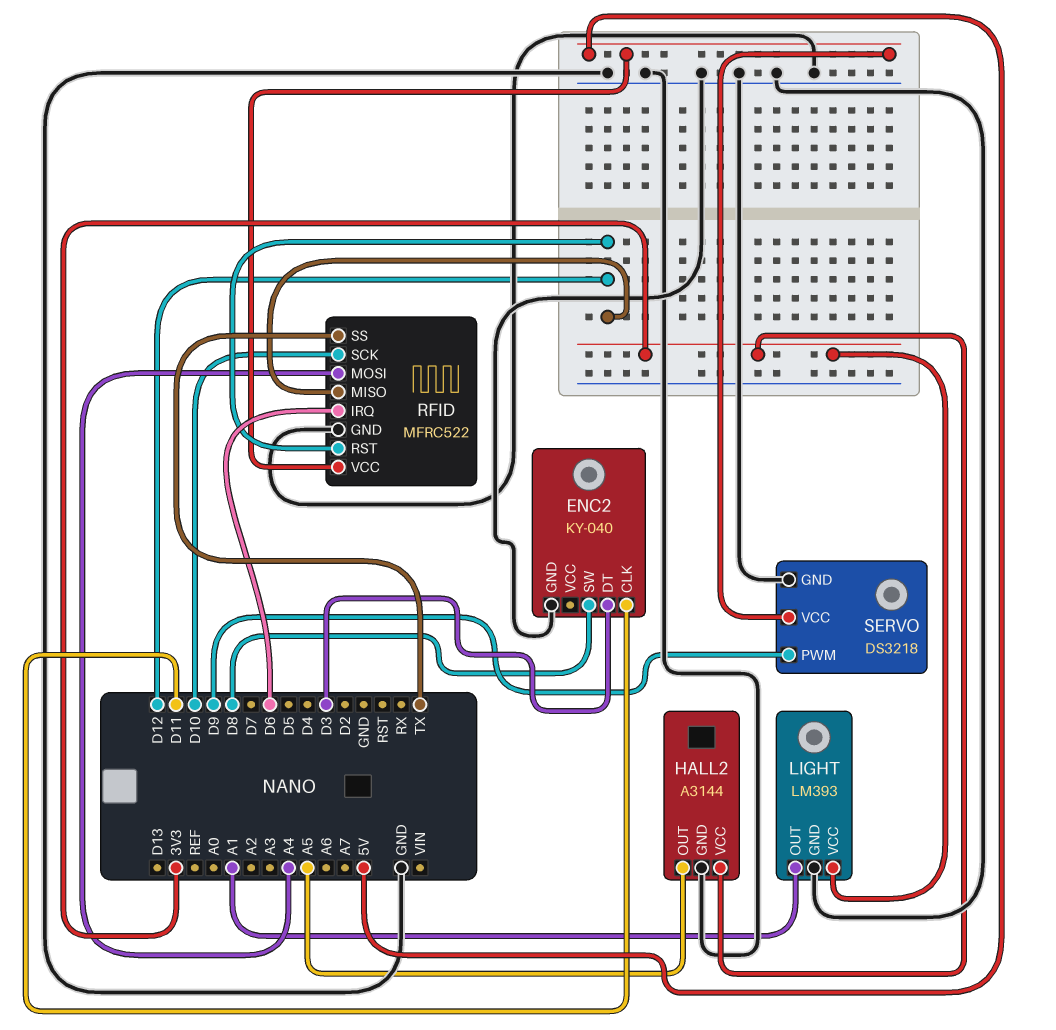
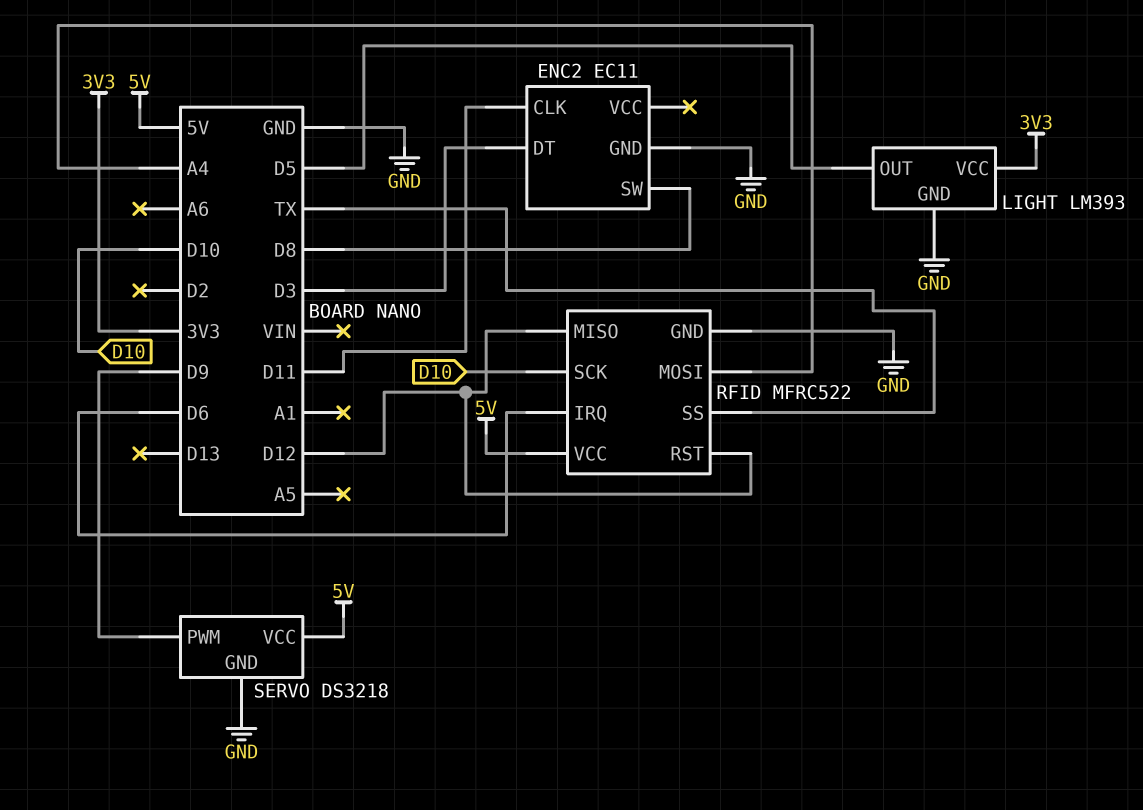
ENC2: KY-040 -> EC11
HALL2: A3144 -> none
HALL2 pin GND: GND -> none
HALL2 pin OUT: A5 -> none
HALL2 pin VCC: 3V3 -> none
LIGHT pin OUT: A1 -> D5

